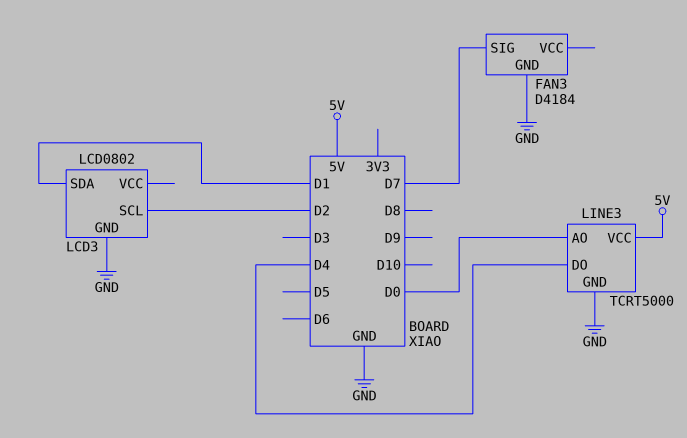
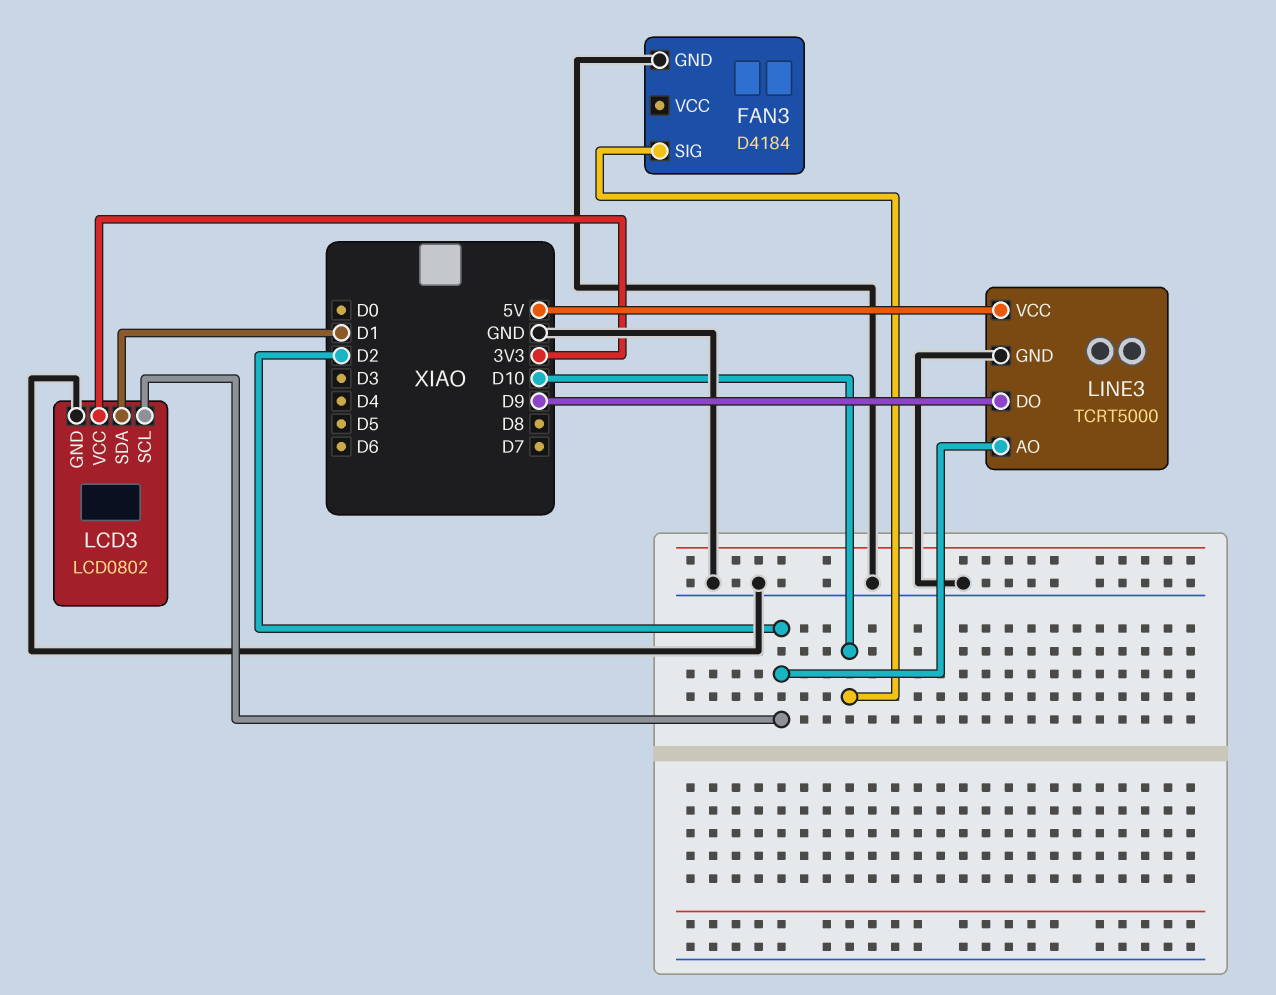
FAN3 pin SIG: D7 -> D10
LCD3 pin VCC: none -> 3V3
LINE3 pin AO: D0 -> D2
LINE3 pin DO: D4 -> D9

